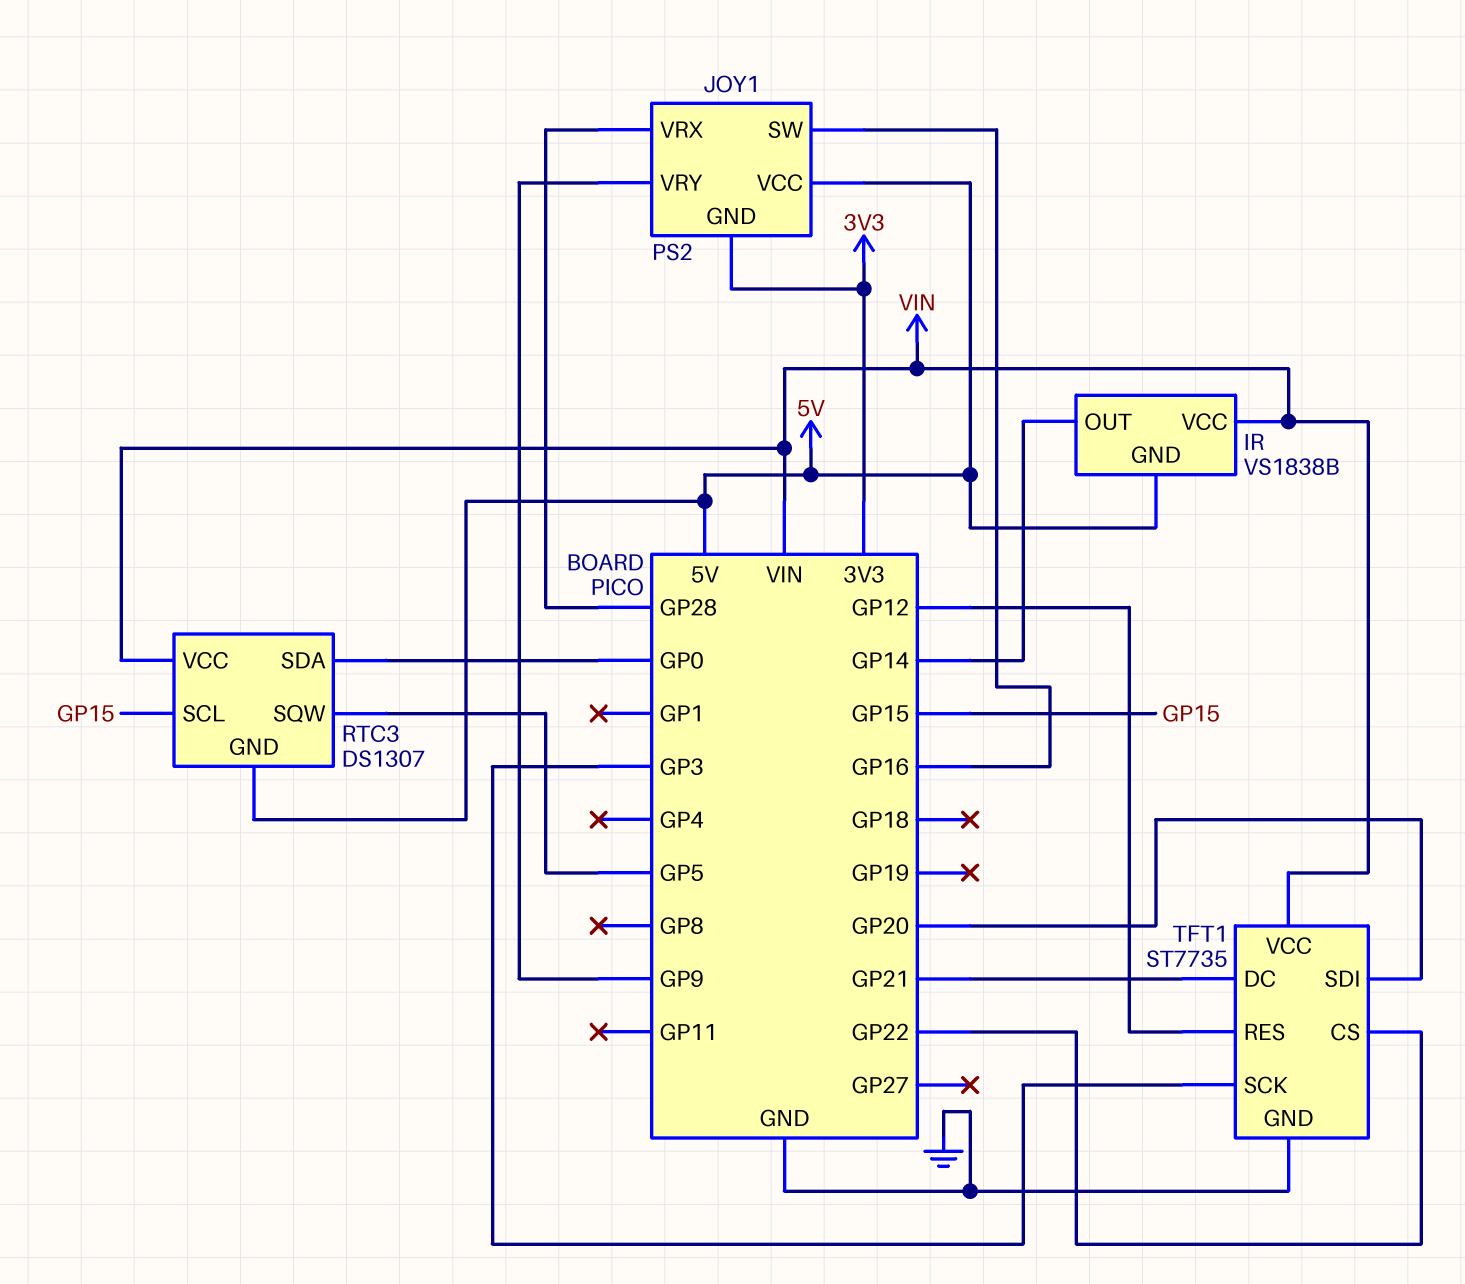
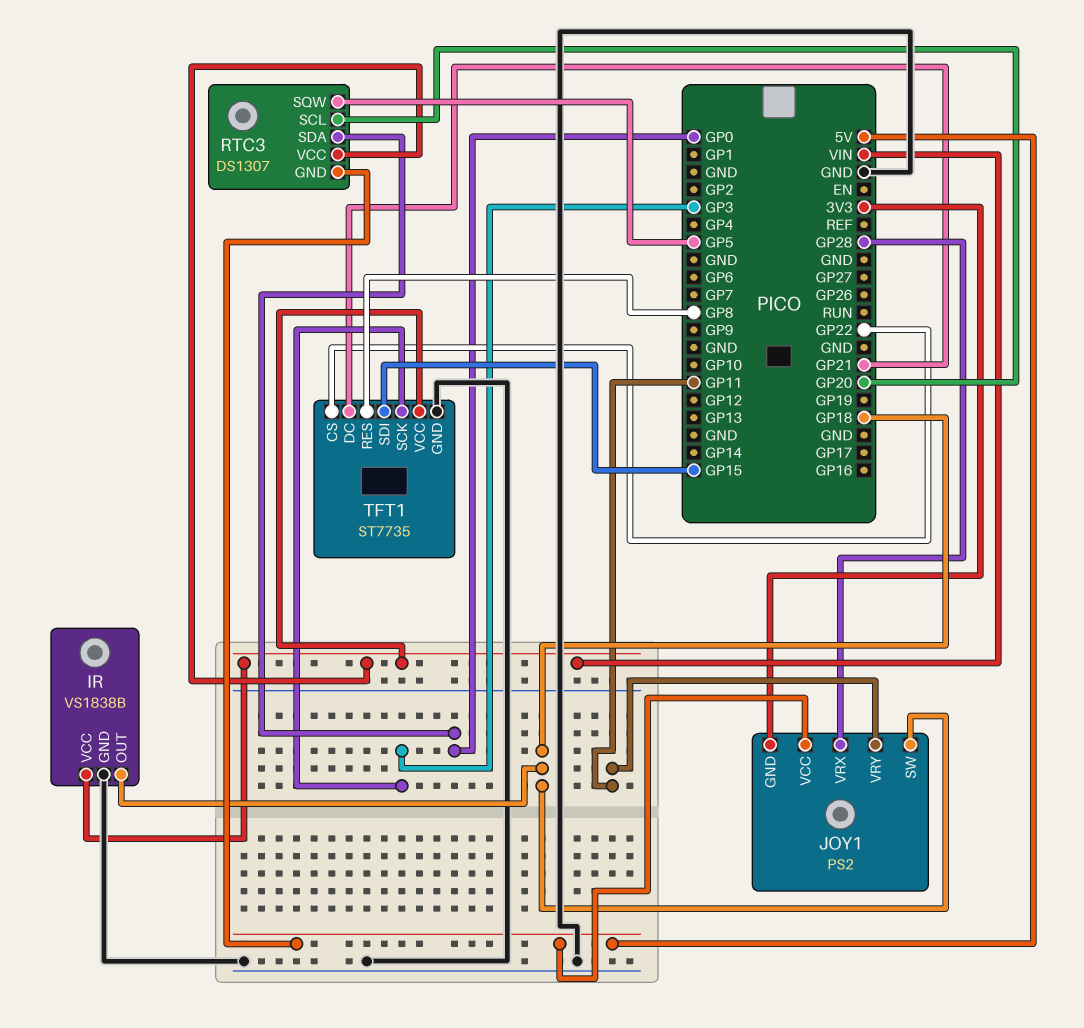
IR pin GND: 5V -> GND
IR pin OUT: GP14 -> GP18
JOY1 pin SW: GP16 -> GP18
JOY1 pin VRY: GP9 -> GP11
RTC3 pin SCL: GP15 -> GP20
TFT1 pin RES: GP12 -> GP8
TFT1 pin SDI: GP20 -> GP15

